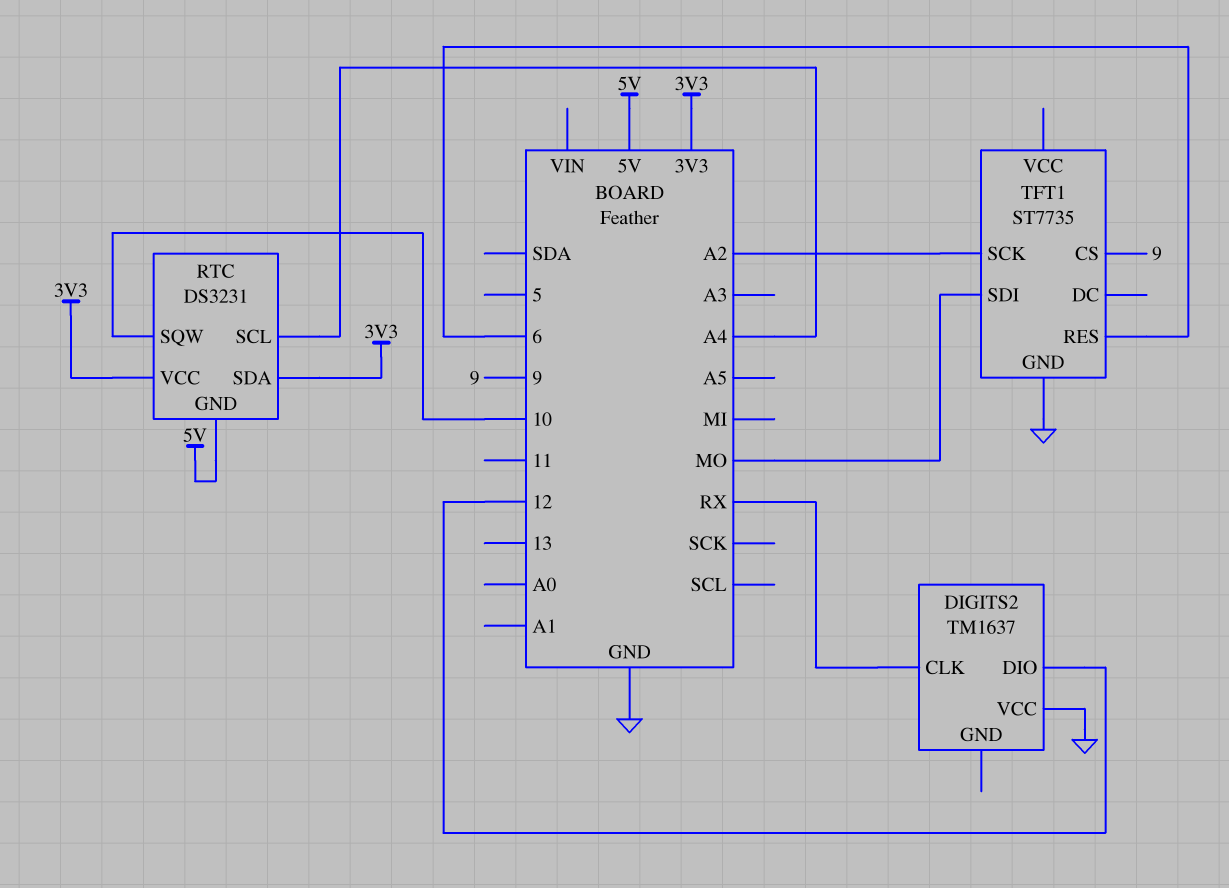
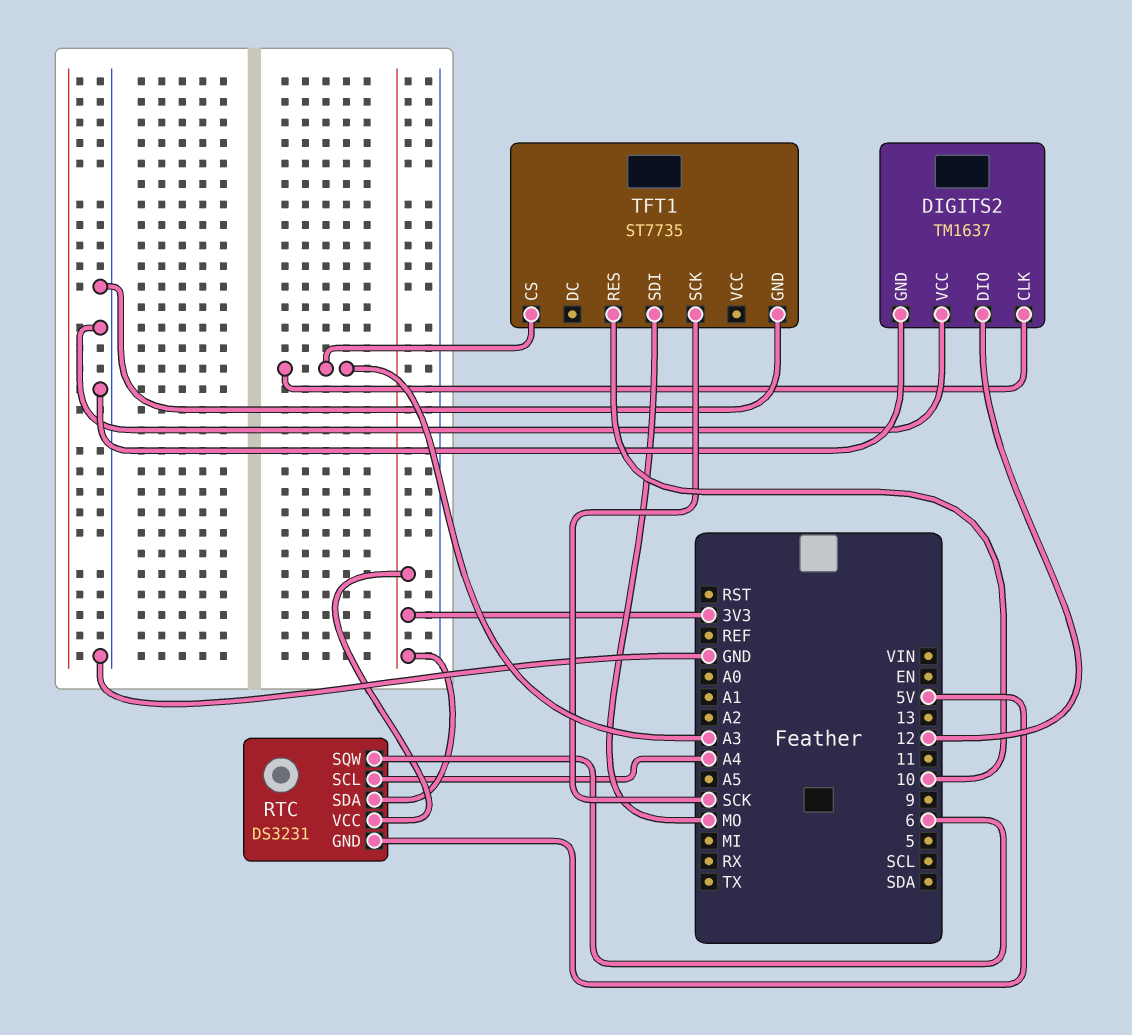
DIGITS2 pin CLK: RX -> A3
DIGITS2 pin GND: none -> GND
RTC pin SQW: 10 -> 6
TFT1 pin CS: 9 -> A3
TFT1 pin RES: 6 -> 10
TFT1 pin SCK: A2 -> SCK

